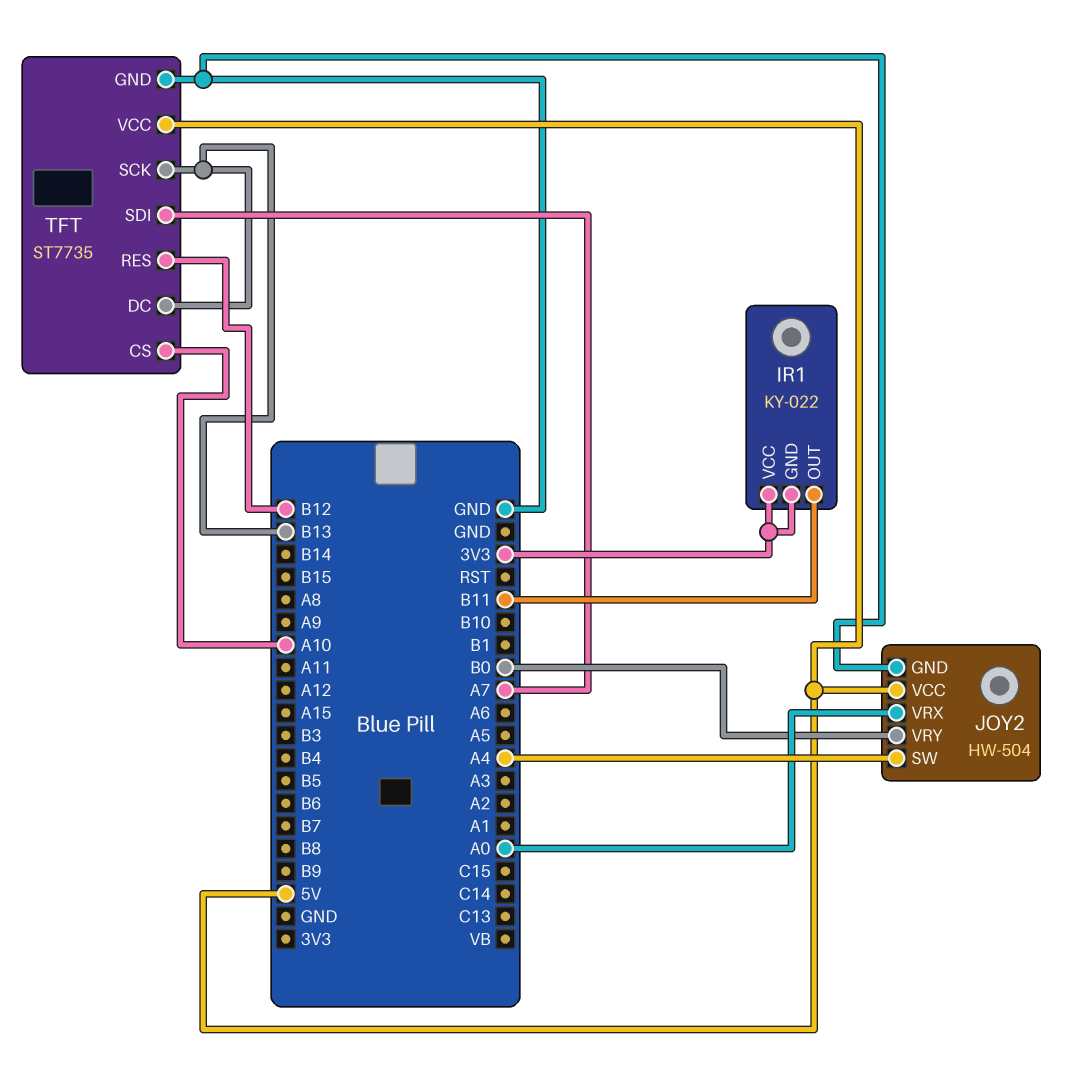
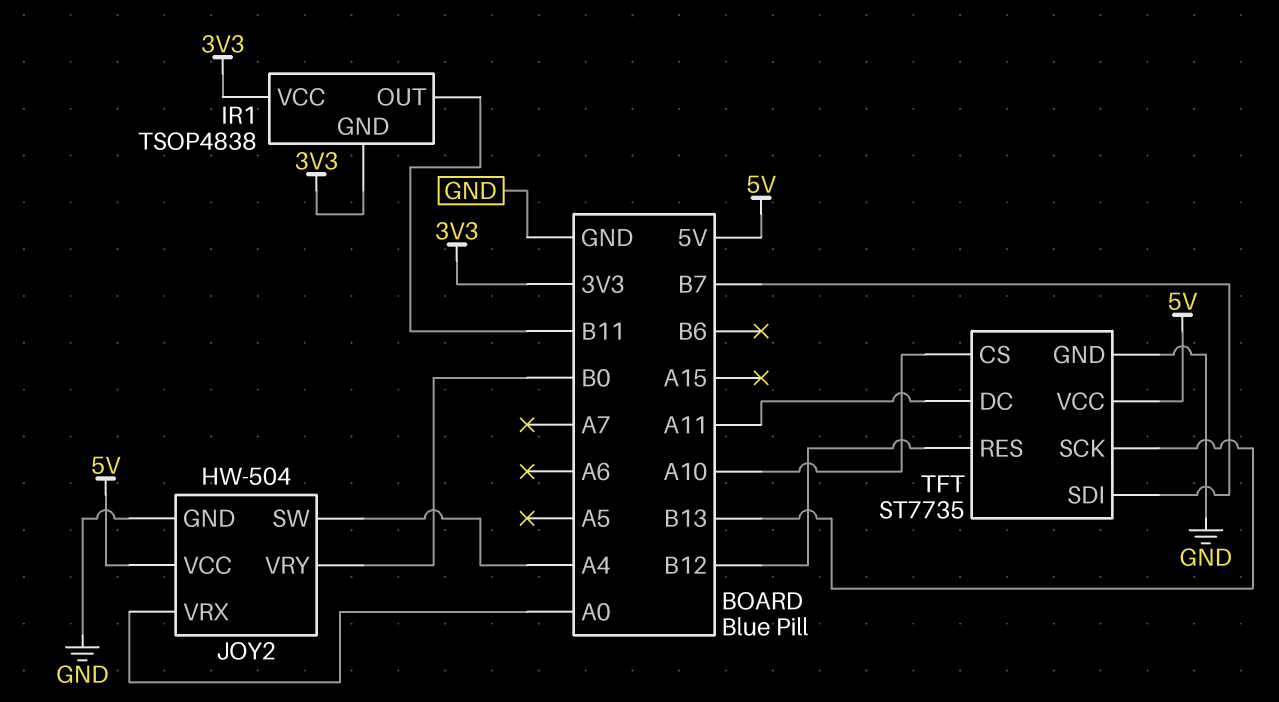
IR1: KY-022 -> TSOP4838
TFT pin DC: B13 -> A11
TFT pin SDI: A7 -> B7

